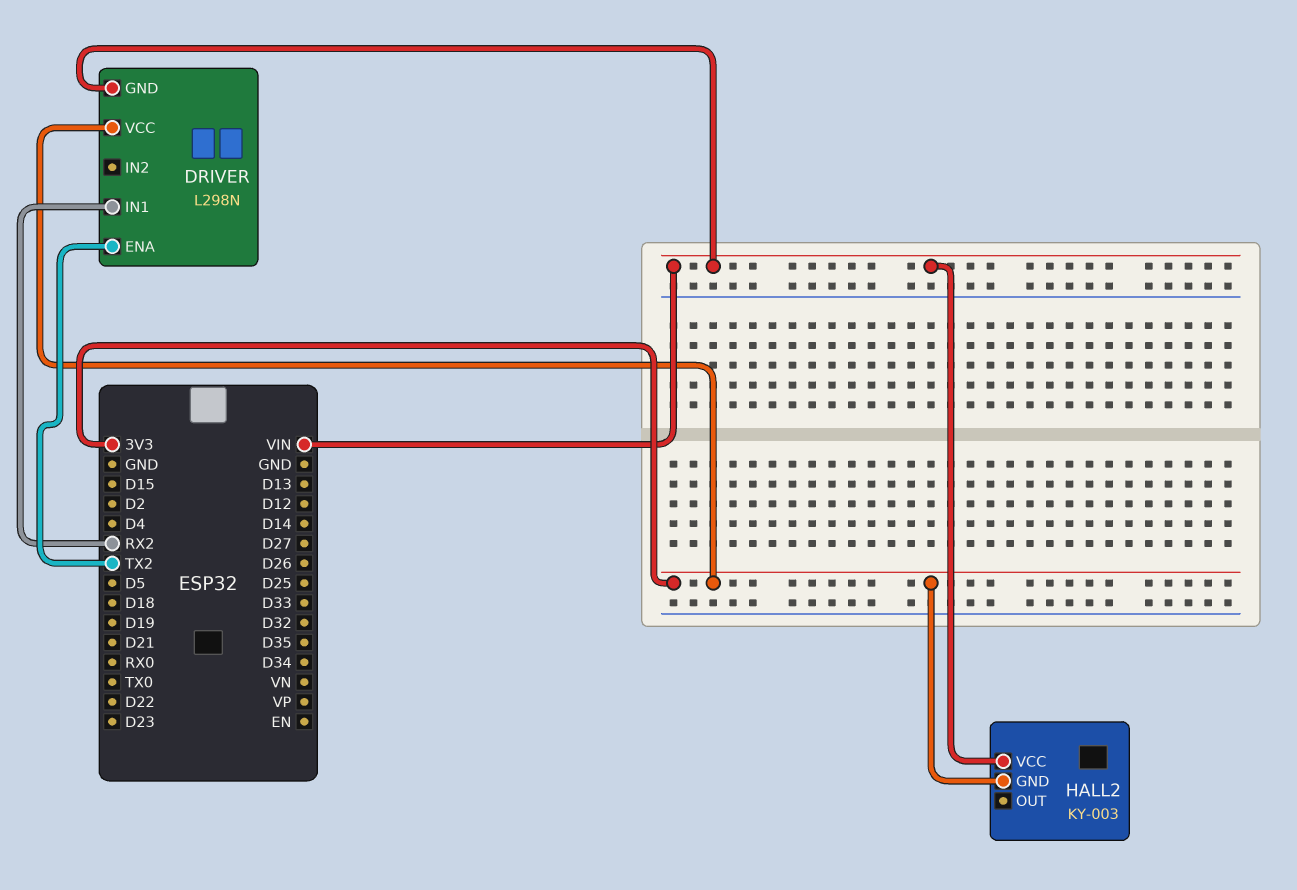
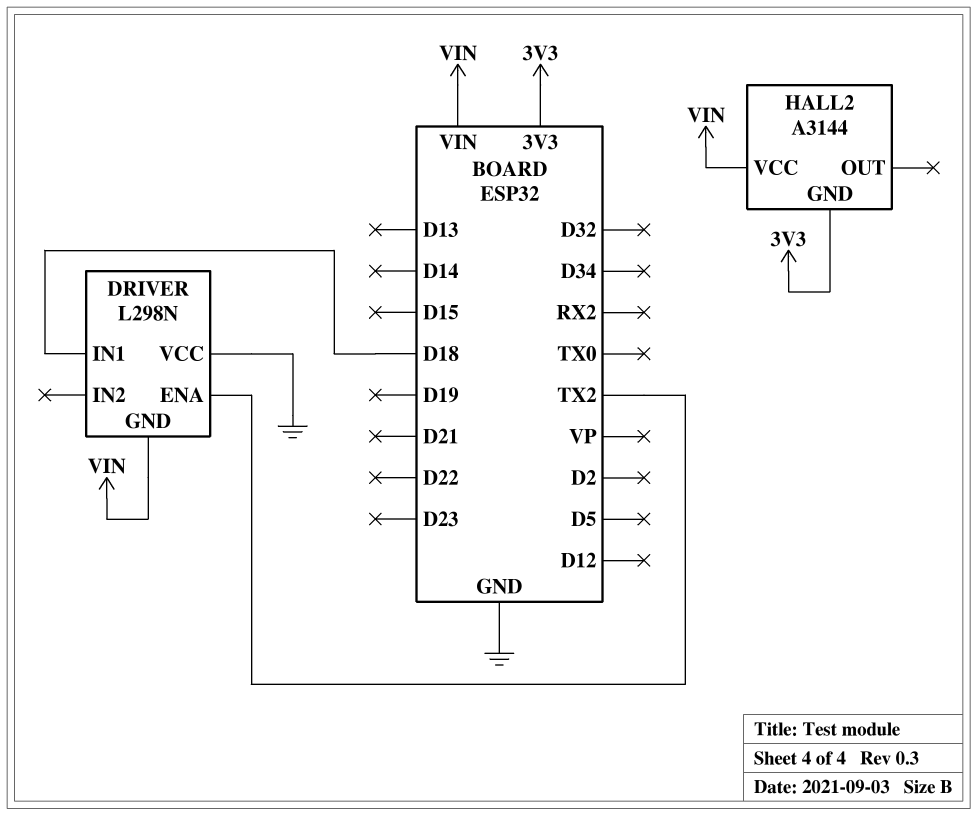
DRIVER pin IN1: RX2 -> D18
DRIVER pin VCC: 3V3 -> GND
HALL2: KY-003 -> A3144

